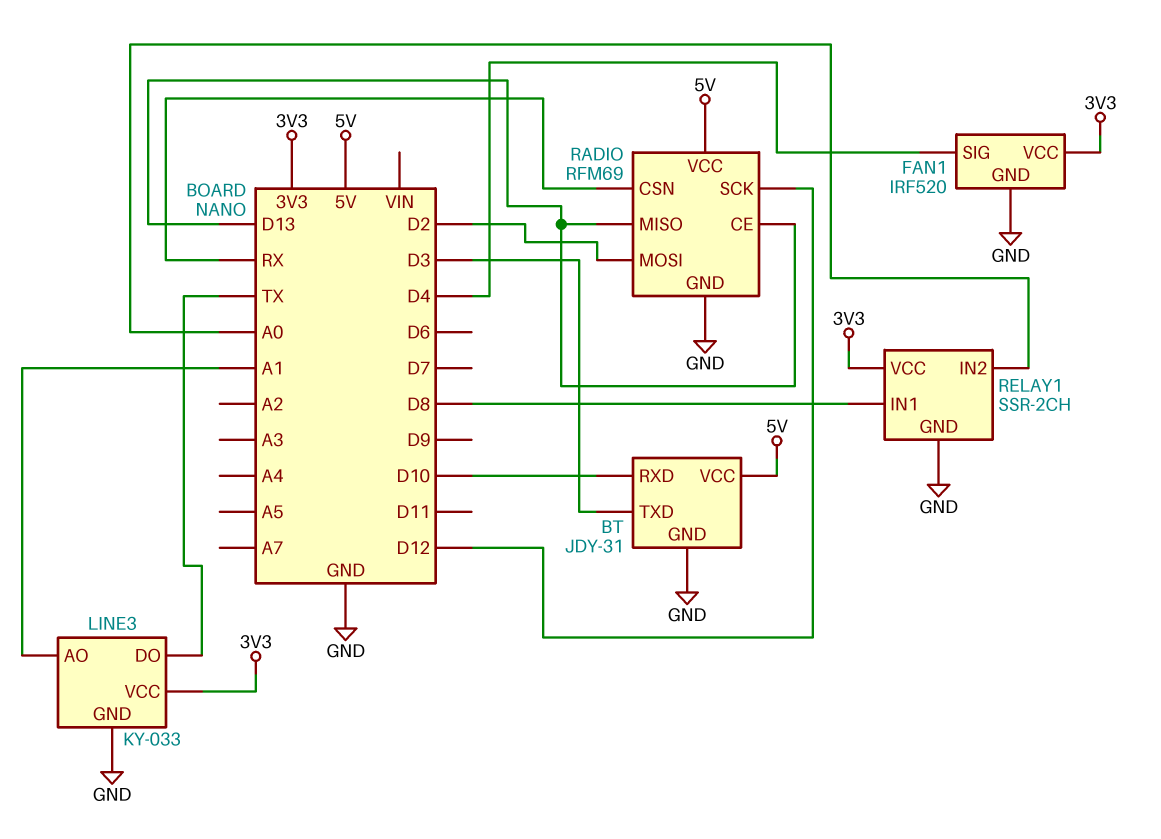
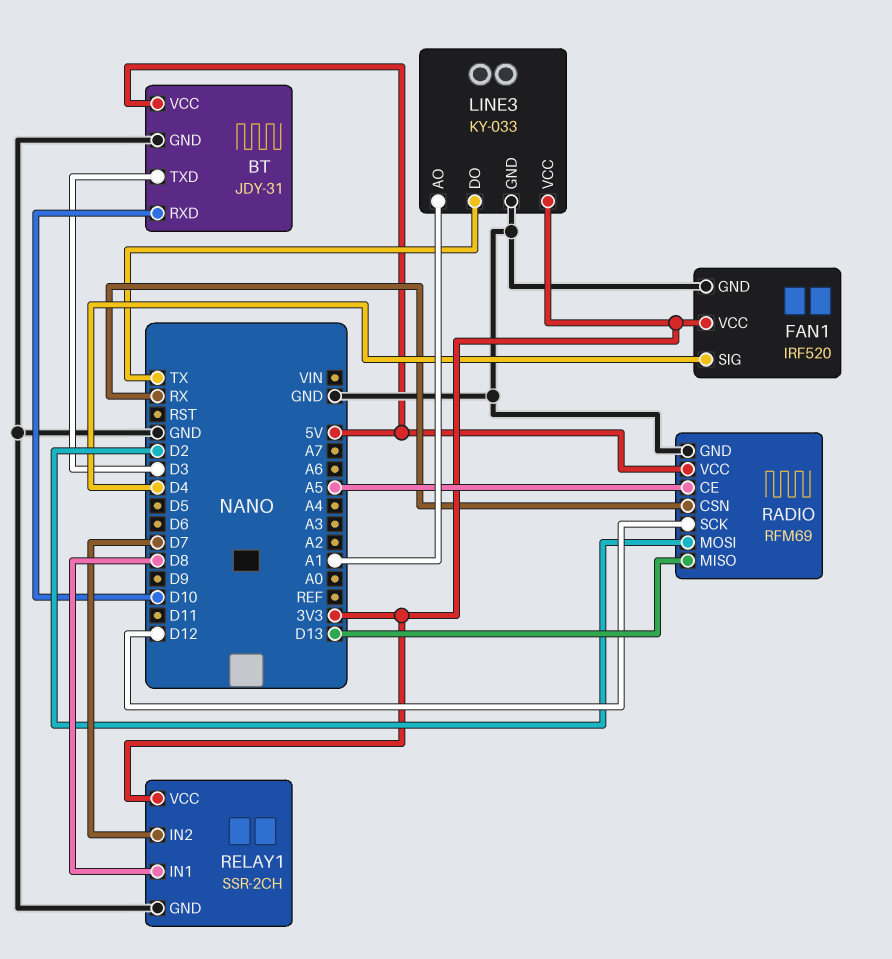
RADIO pin CE: D13 -> A5
RELAY1 pin IN2: A0 -> D7

